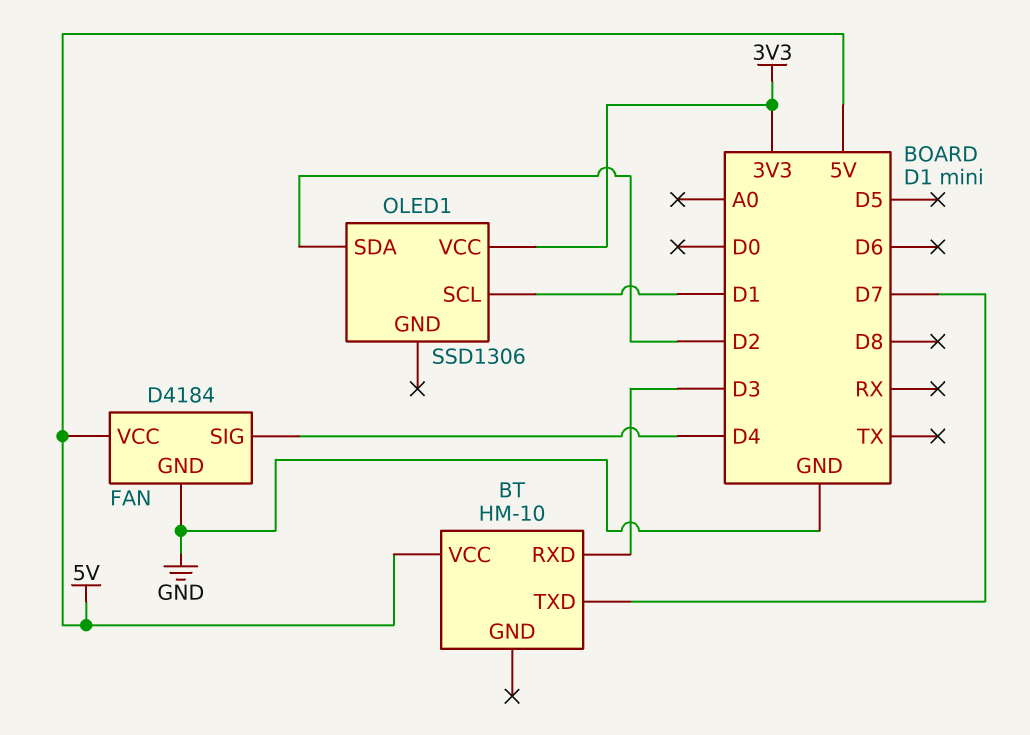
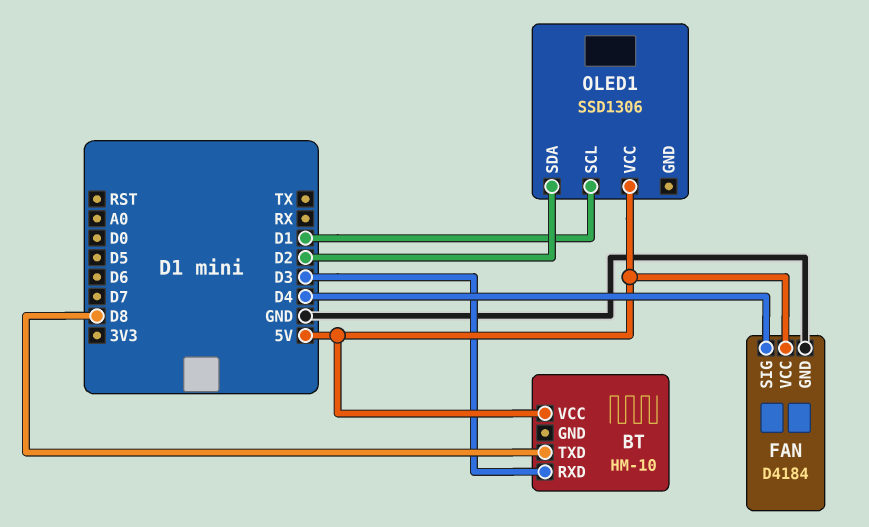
BT pin TXD: D7 -> D8
OLED1 pin VCC: 3V3 -> 5V

